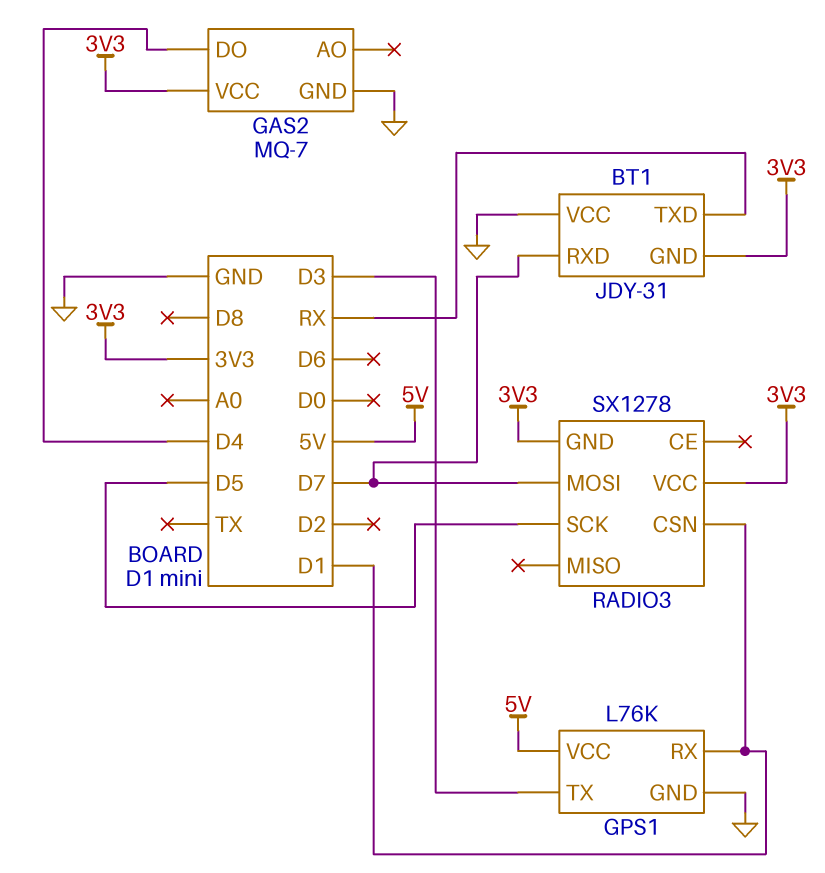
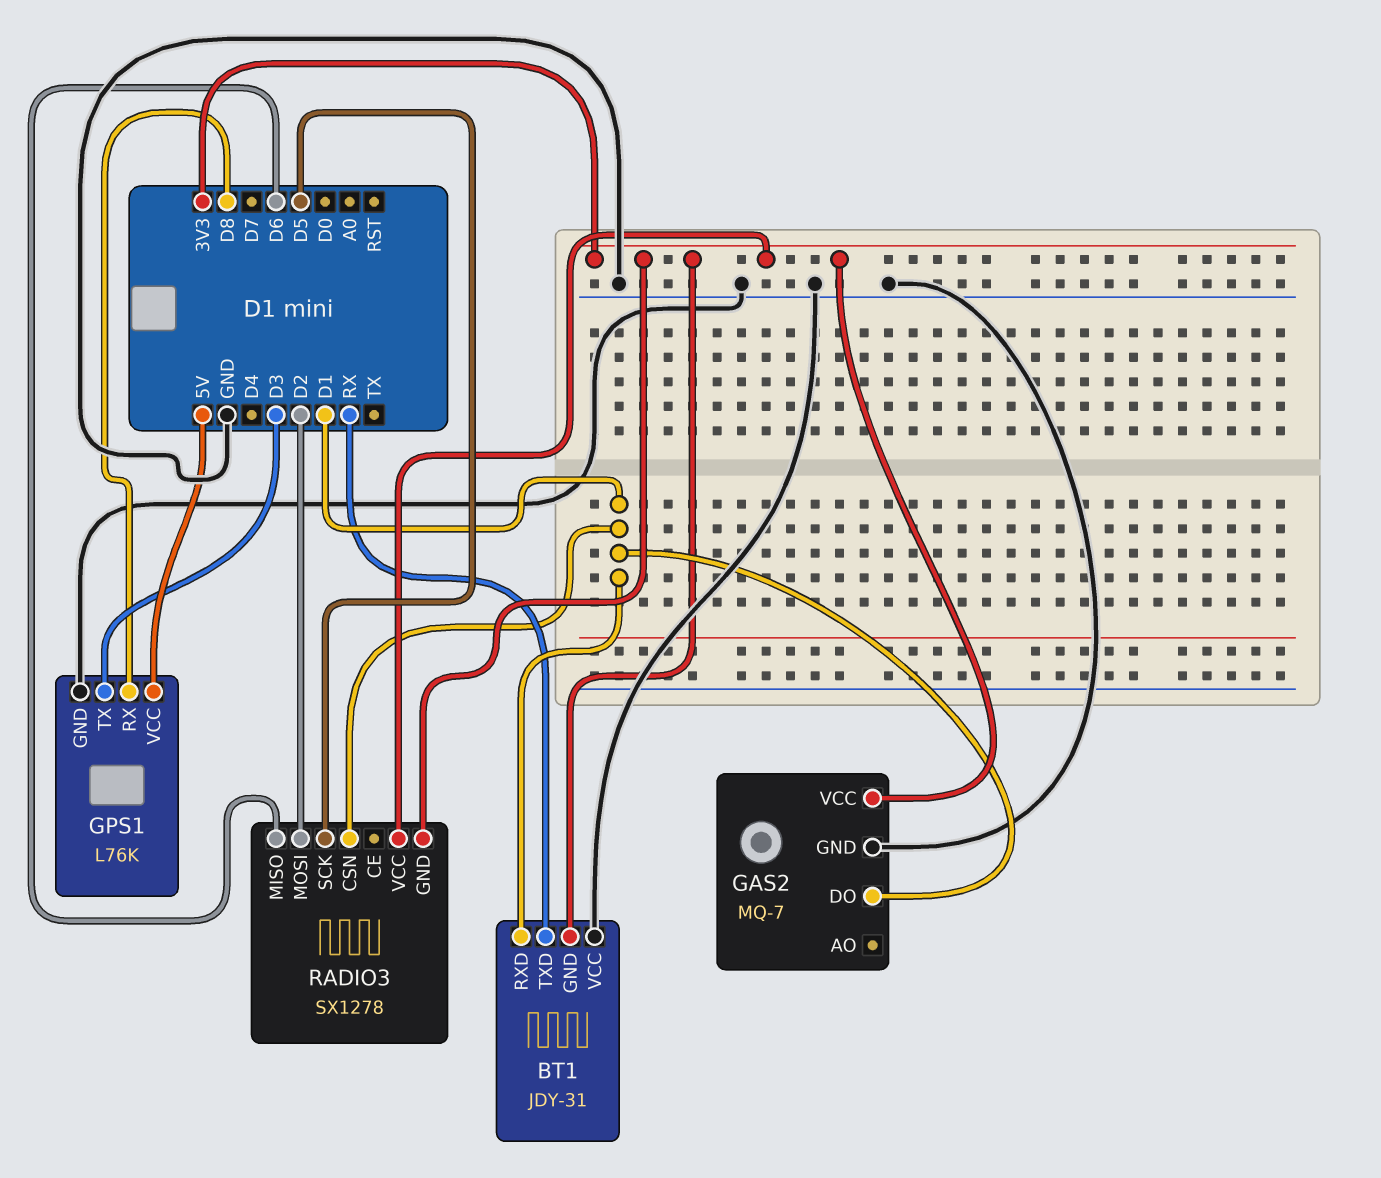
BT1 pin RXD: D7 -> D1
GAS2 pin DO: D4 -> D1
GPS1 pin RX: D1 -> D8
RADIO3 pin MISO: none -> D6
RADIO3 pin MOSI: D7 -> D2

